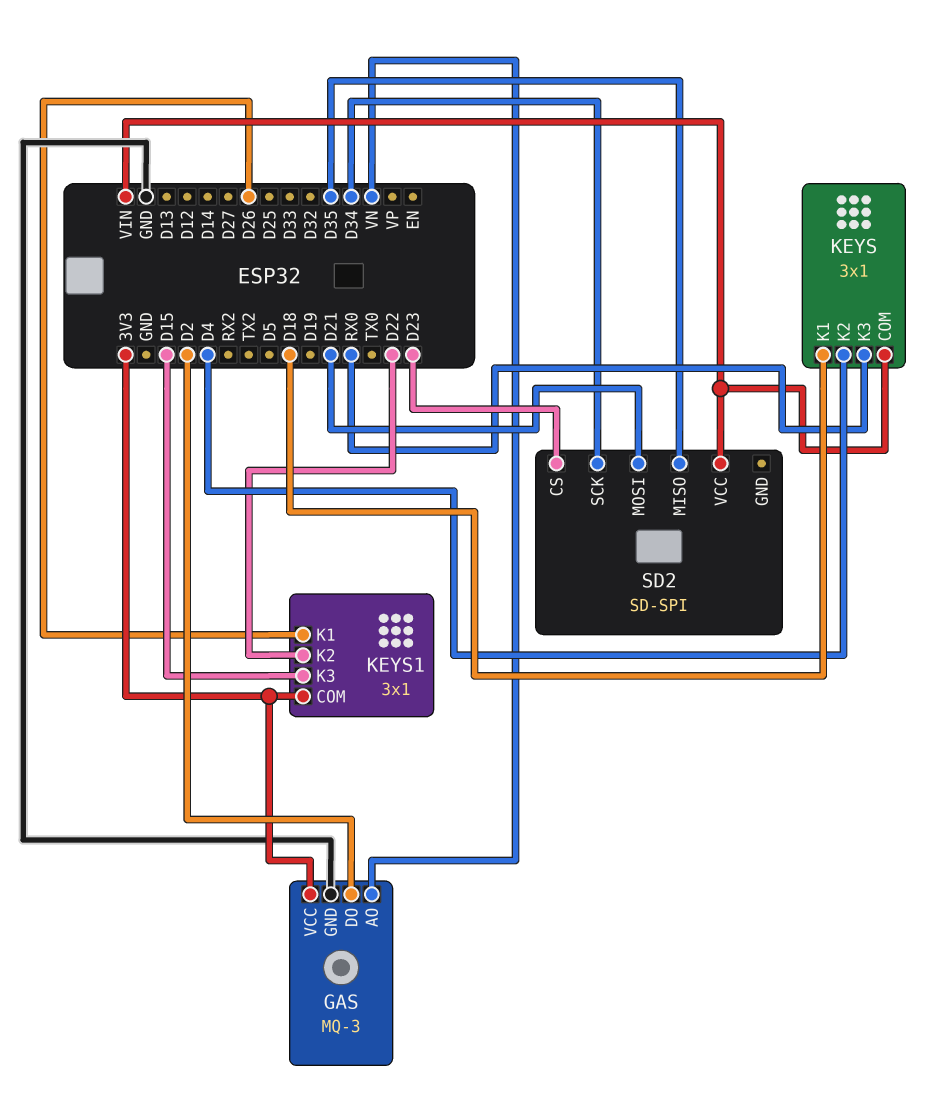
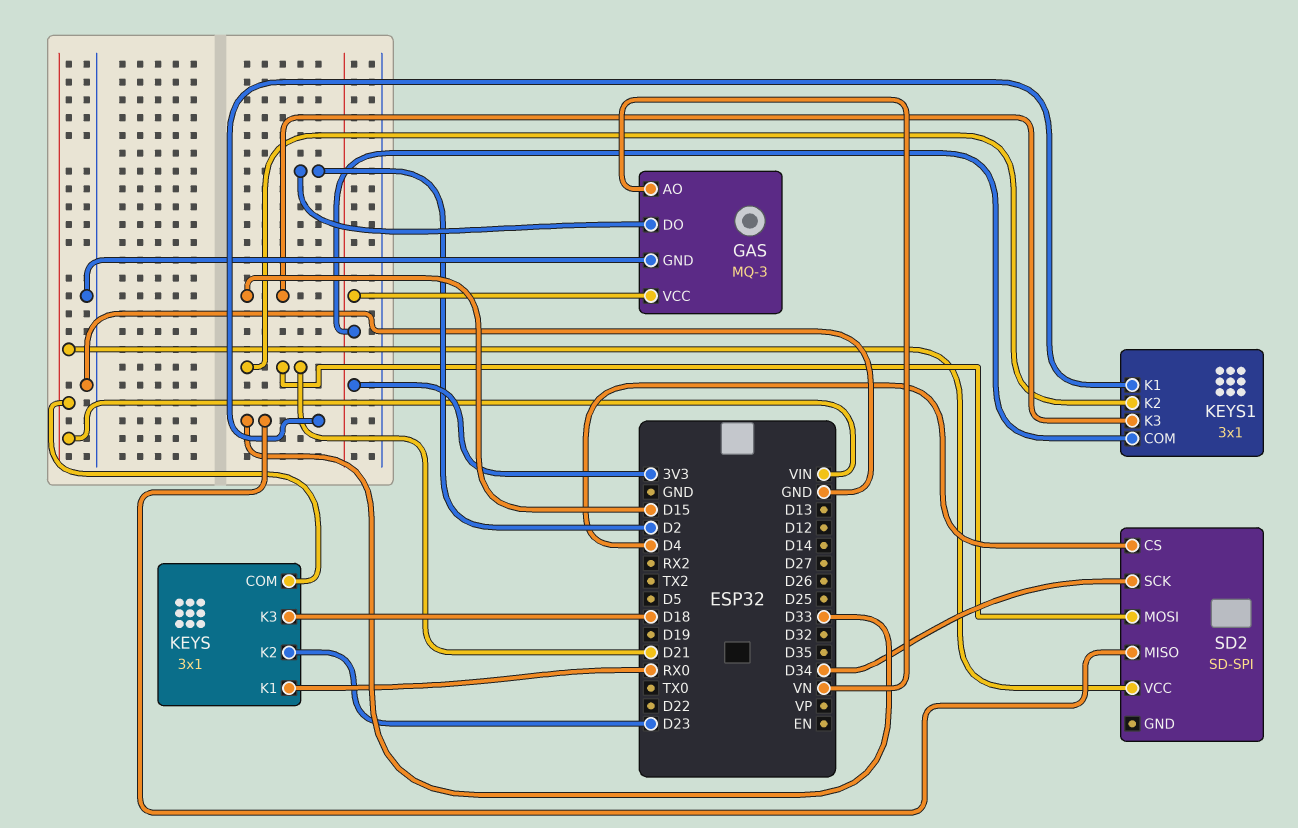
KEYS pin K1: D18 -> RX0
KEYS pin K2: D4 -> D23
KEYS pin K3: RX0 -> D18
KEYS1 pin K1: D26 -> D33
KEYS1 pin K2: D22 -> D21
SD2 pin CS: D23 -> D4
SD2 pin MISO: D35 -> D33

